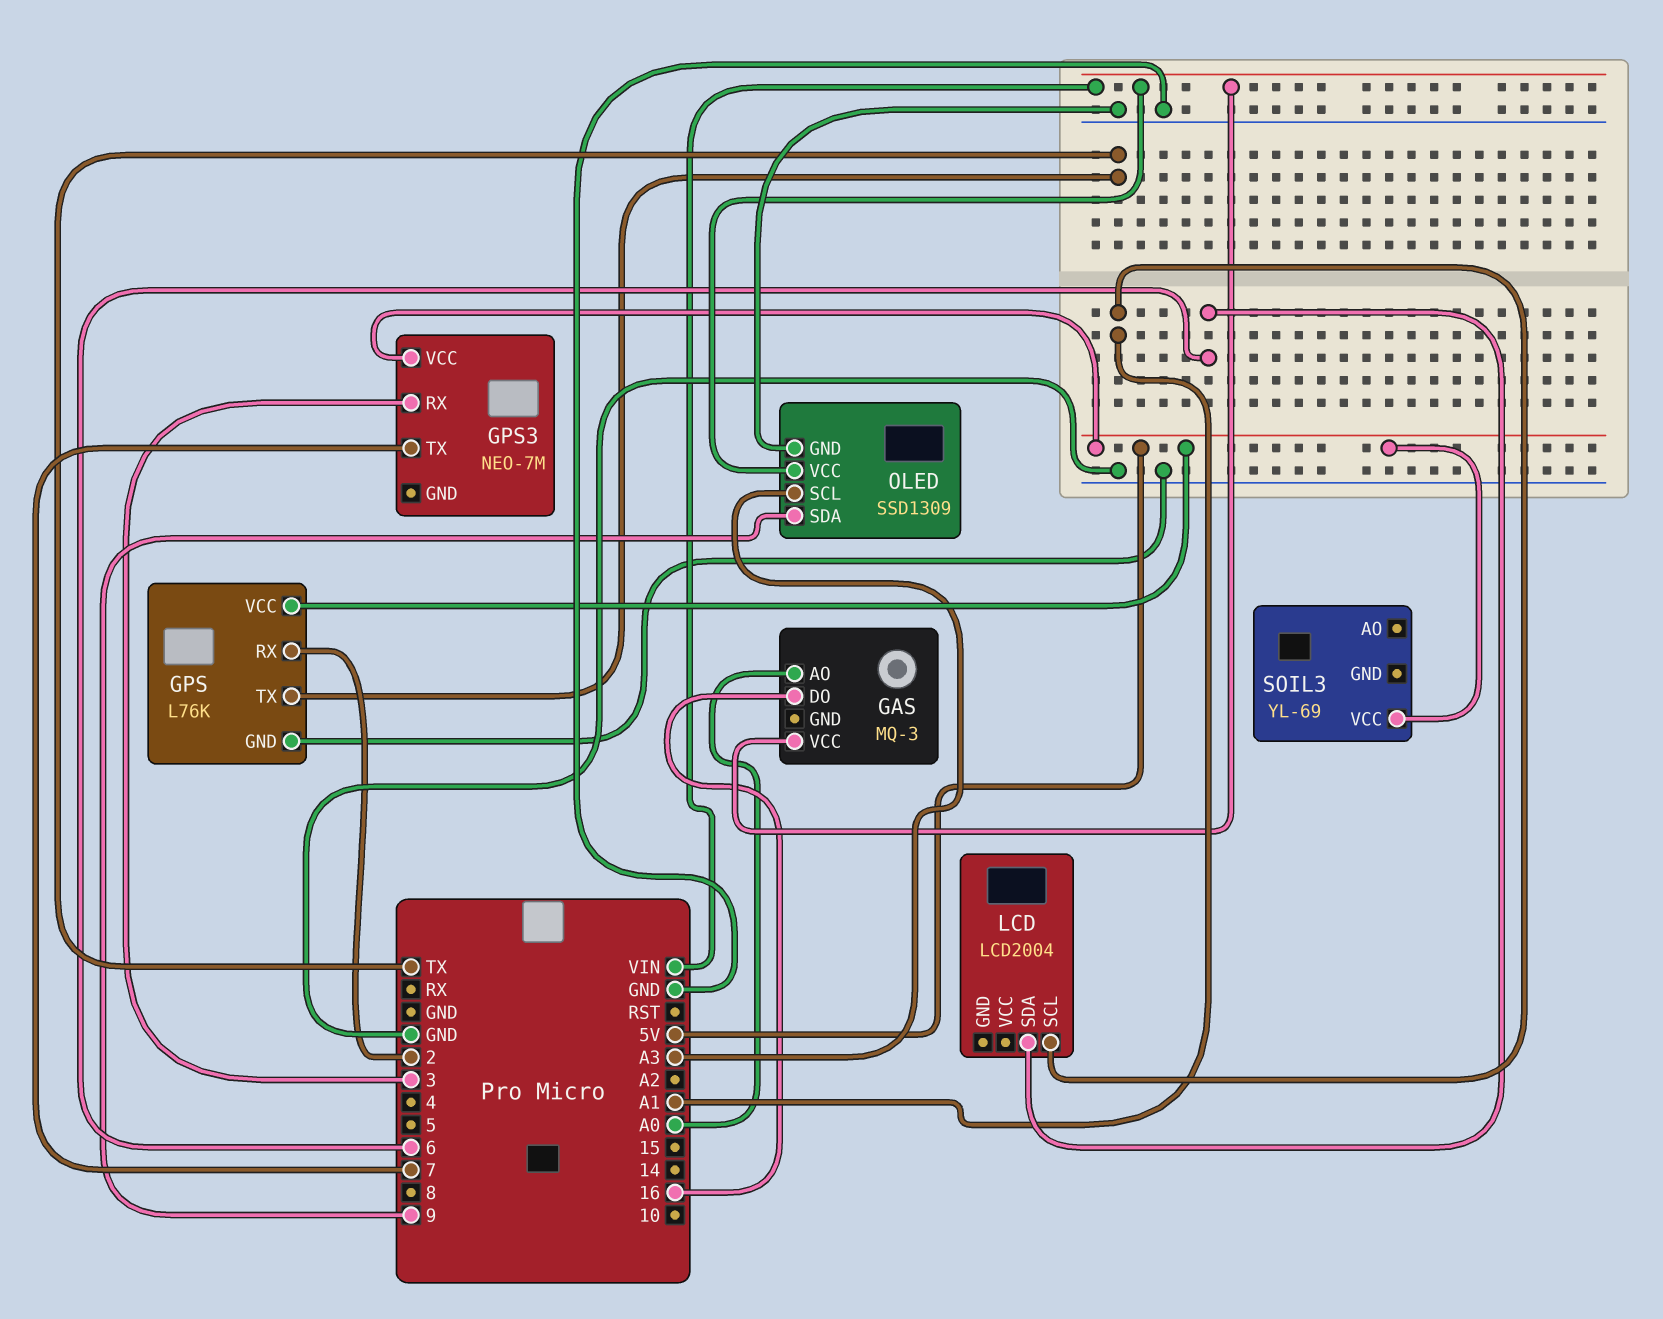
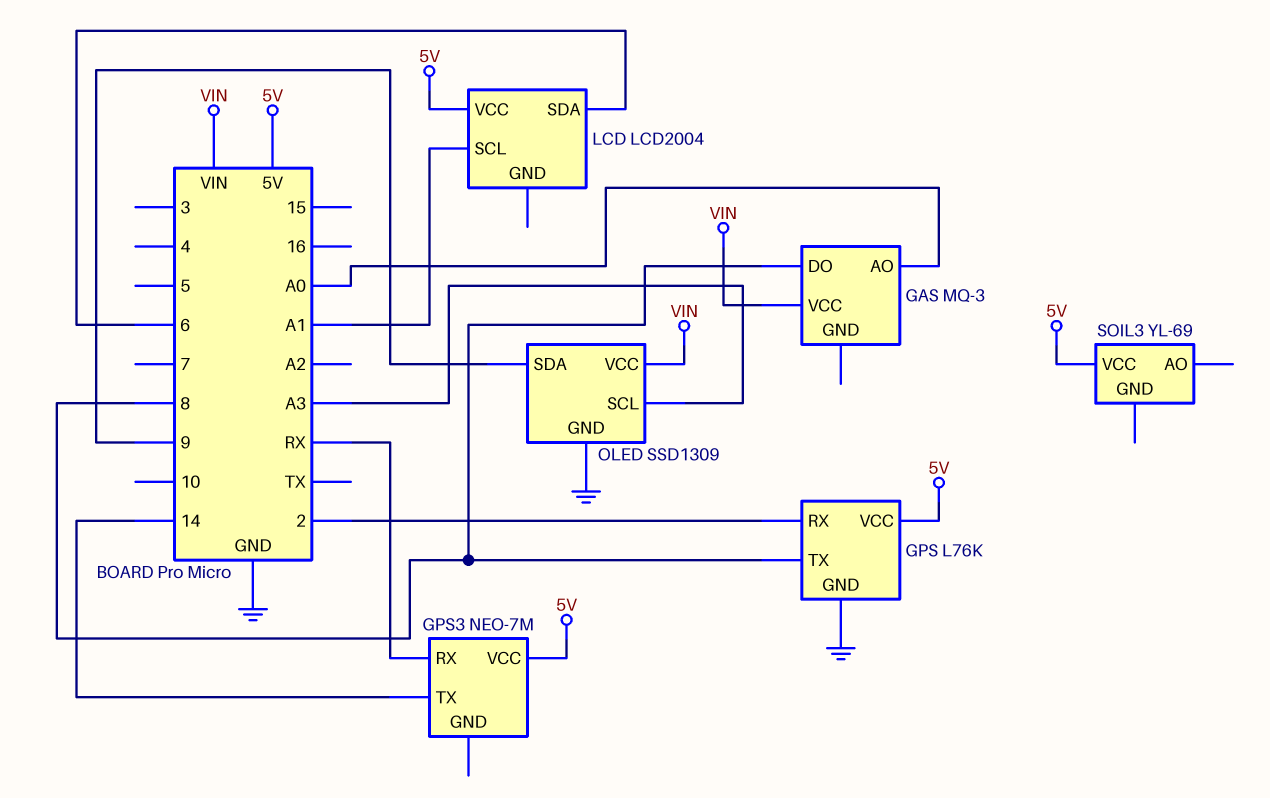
GAS pin DO: 16 -> 8
GPS pin TX: TX -> 8
GPS3 pin RX: 3 -> RX
GPS3 pin TX: 7 -> 14
LCD pin VCC: none -> 5V

